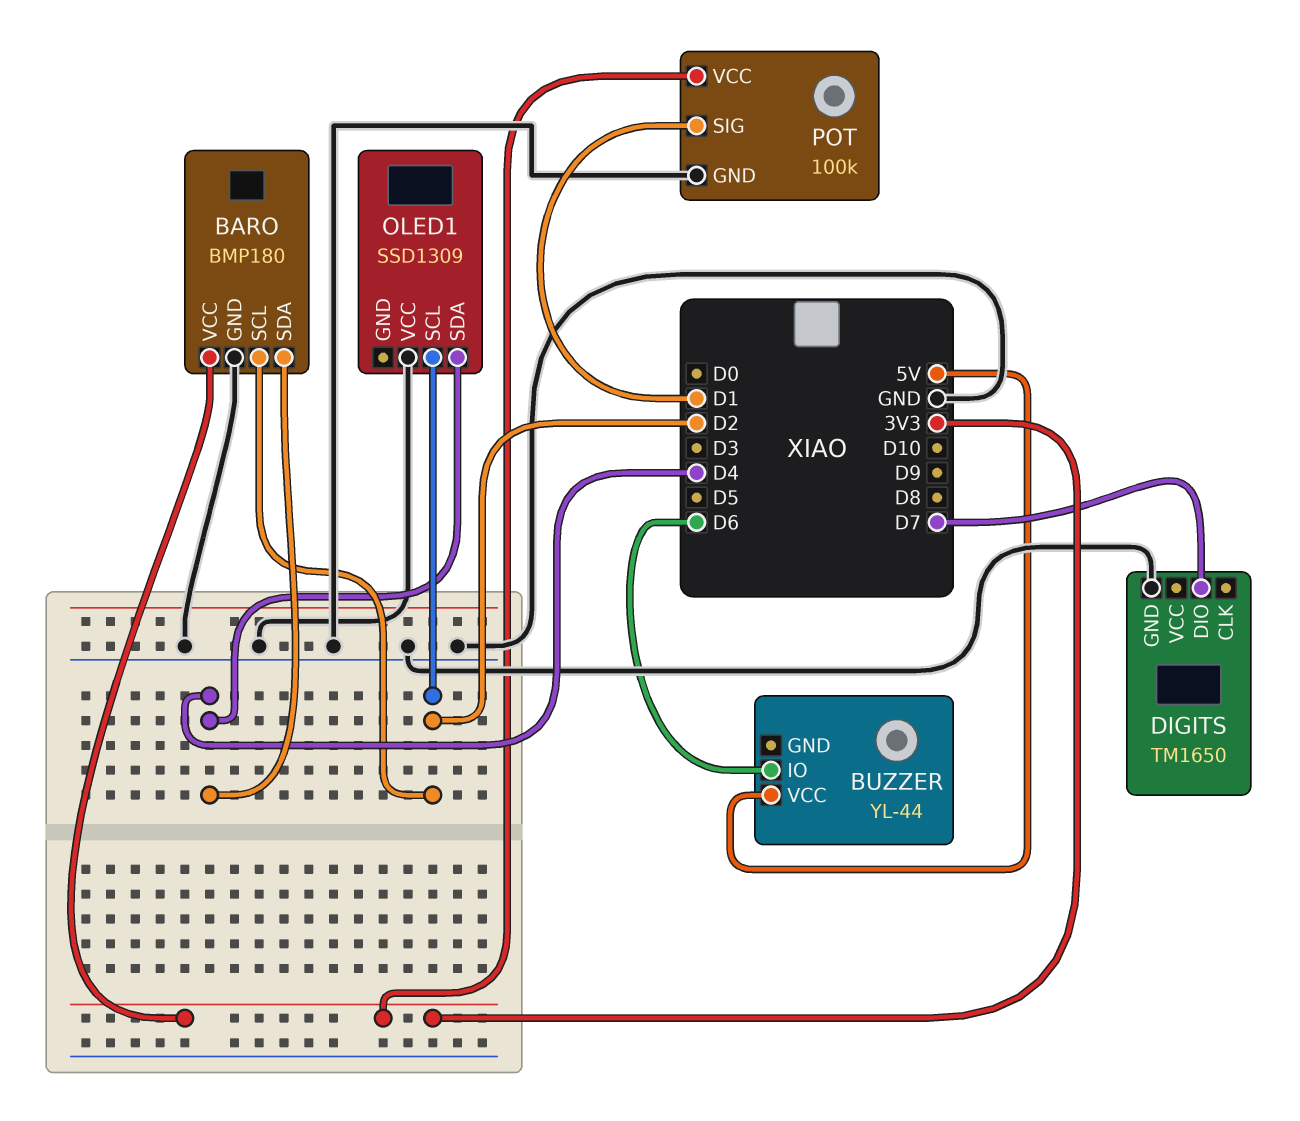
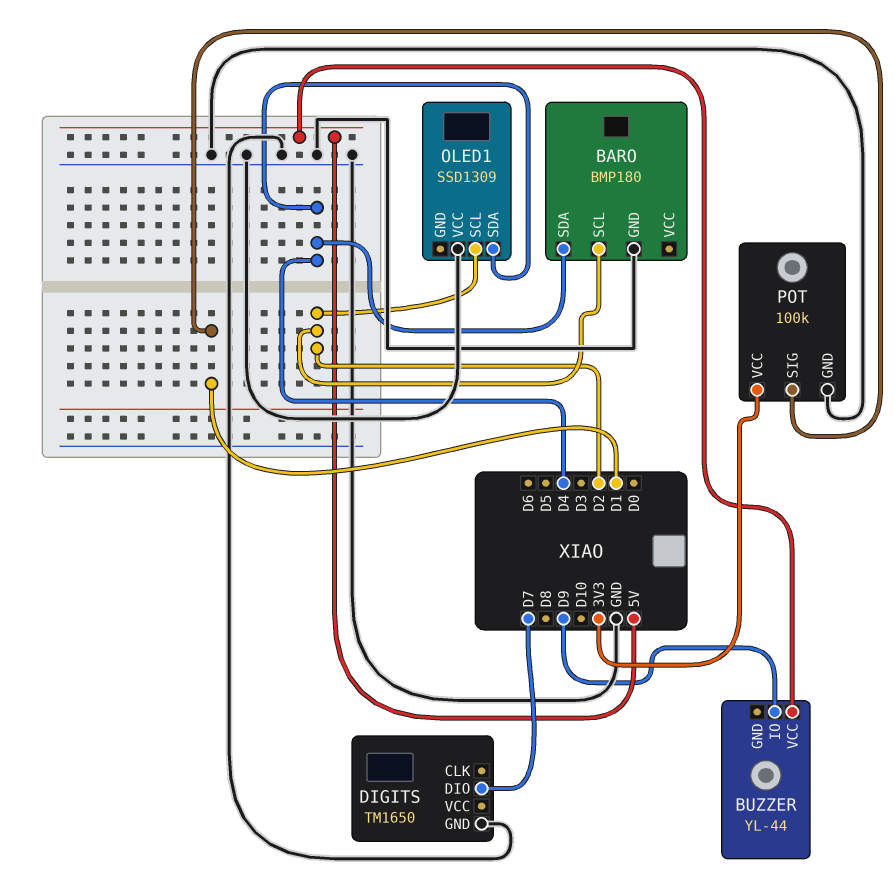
BARO pin VCC: 3V3 -> none
BUZZER pin IO: D6 -> D9

